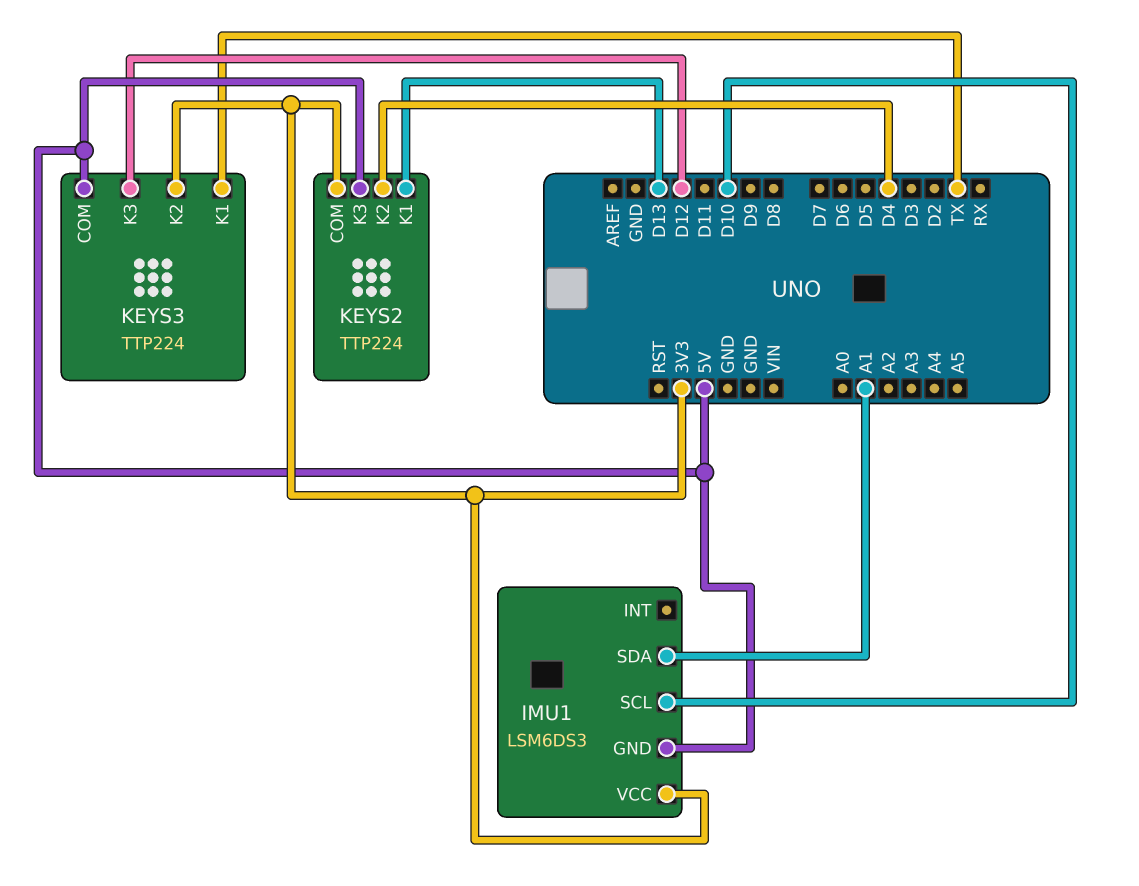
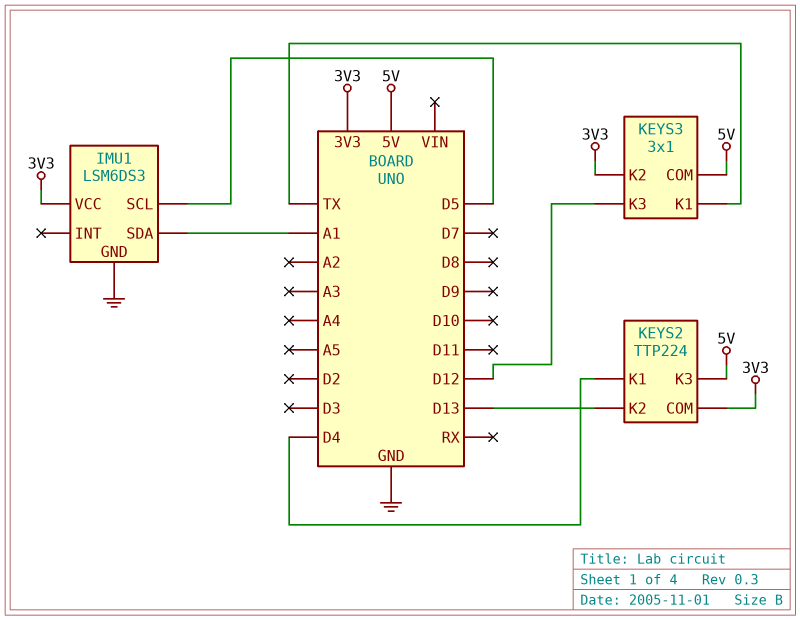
IMU1 pin GND: 5V -> GND
IMU1 pin SCL: D10 -> D5
KEYS2 pin K1: D13 -> D4
KEYS2 pin K2: D4 -> D13
KEYS3: TTP224 -> 3x1

